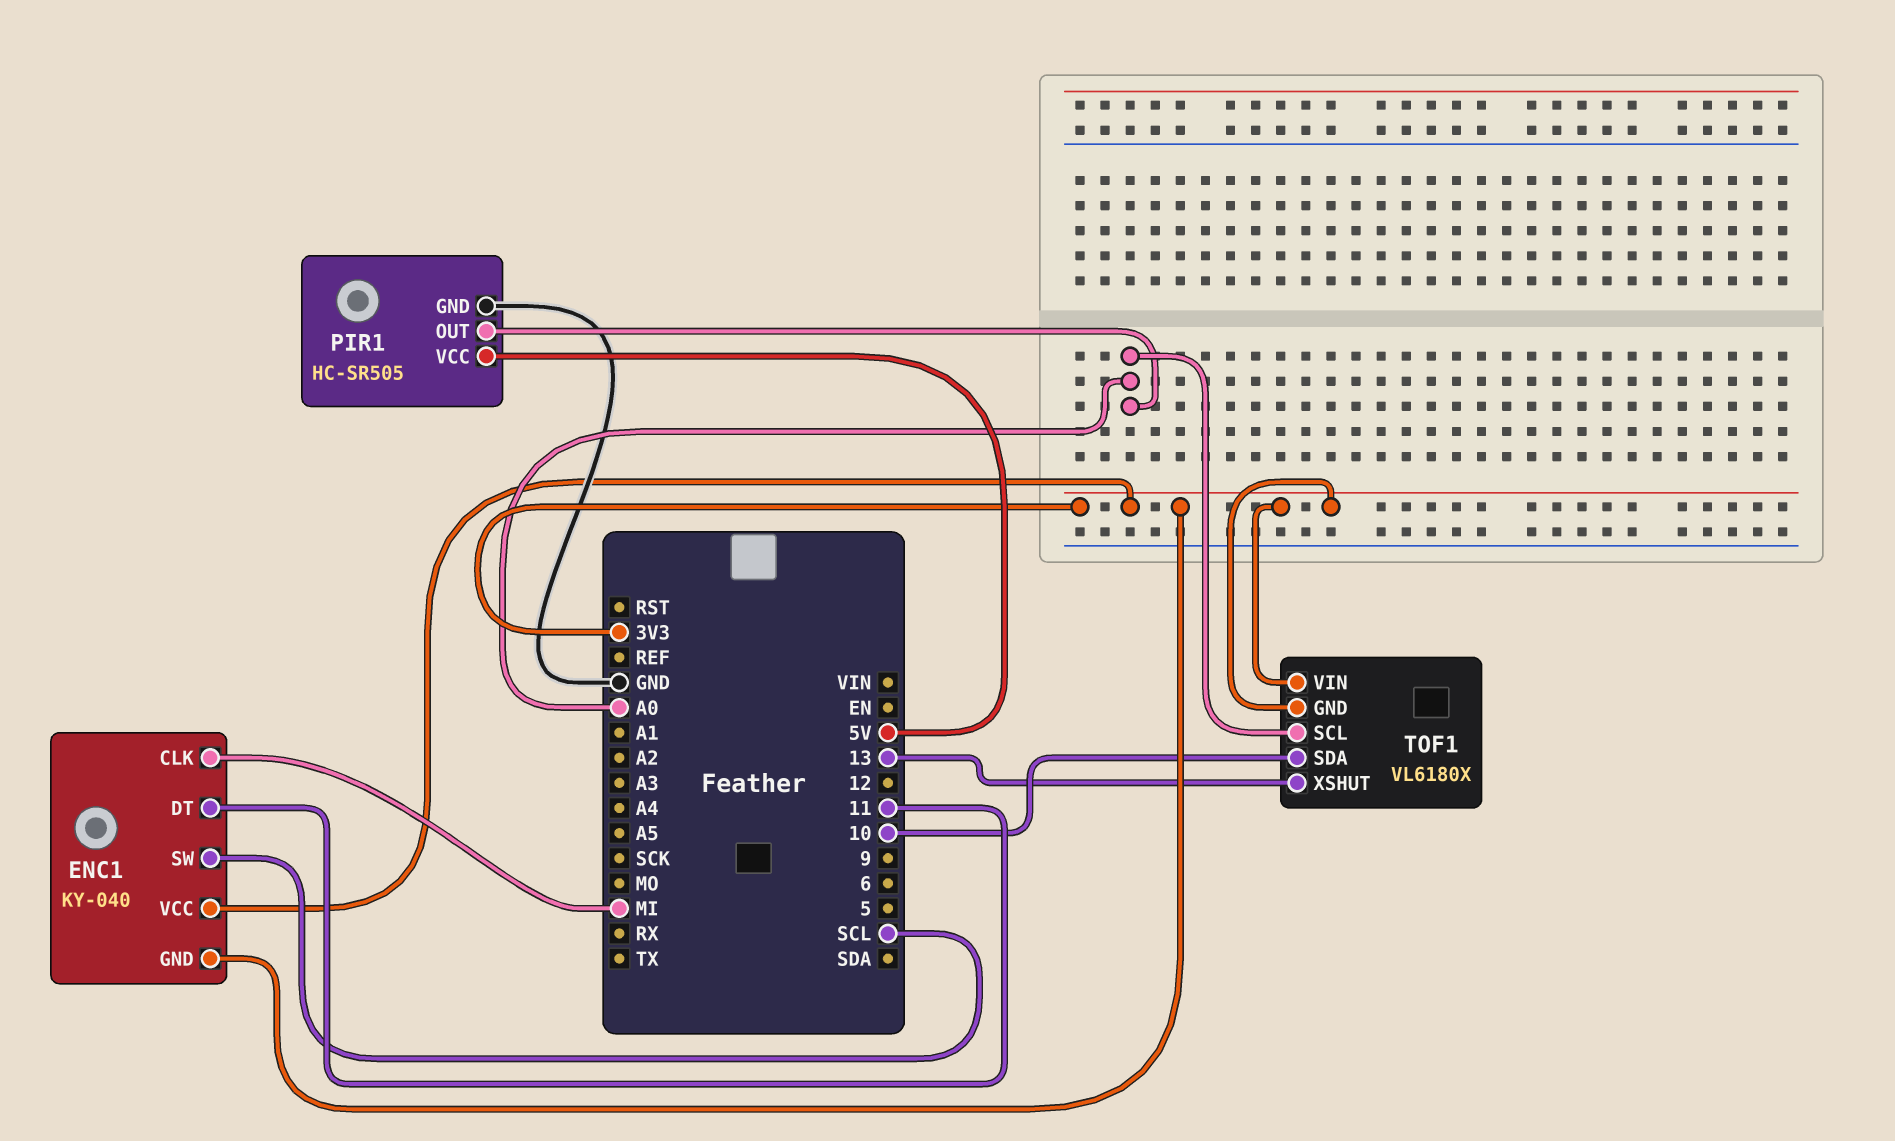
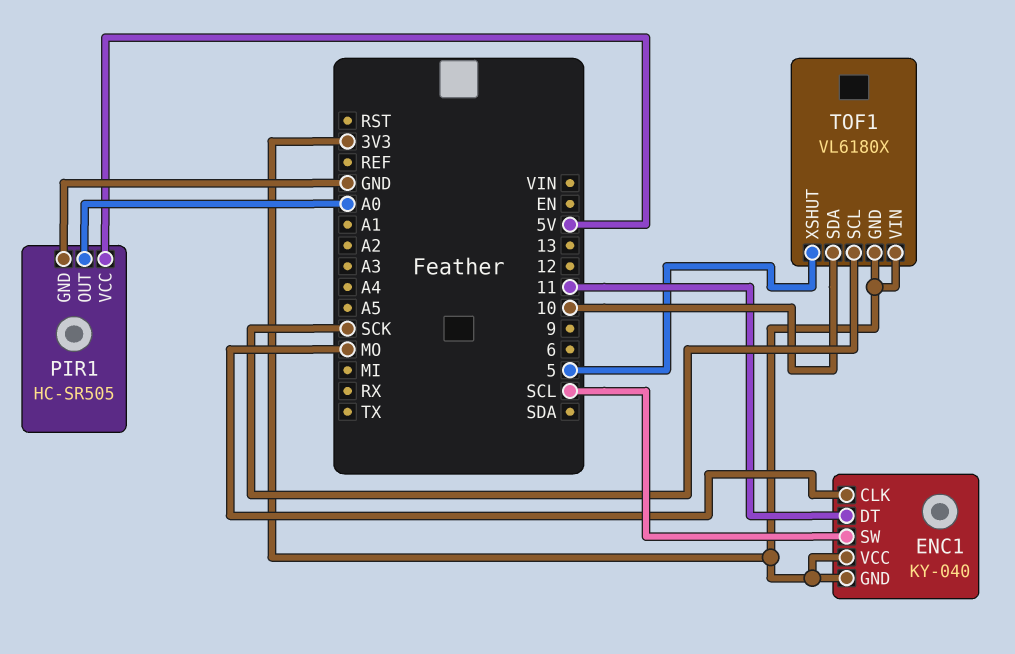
ENC1 pin CLK: MI -> MO
TOF1 pin SCL: A0 -> SCK
TOF1 pin XSHUT: 13 -> 5

